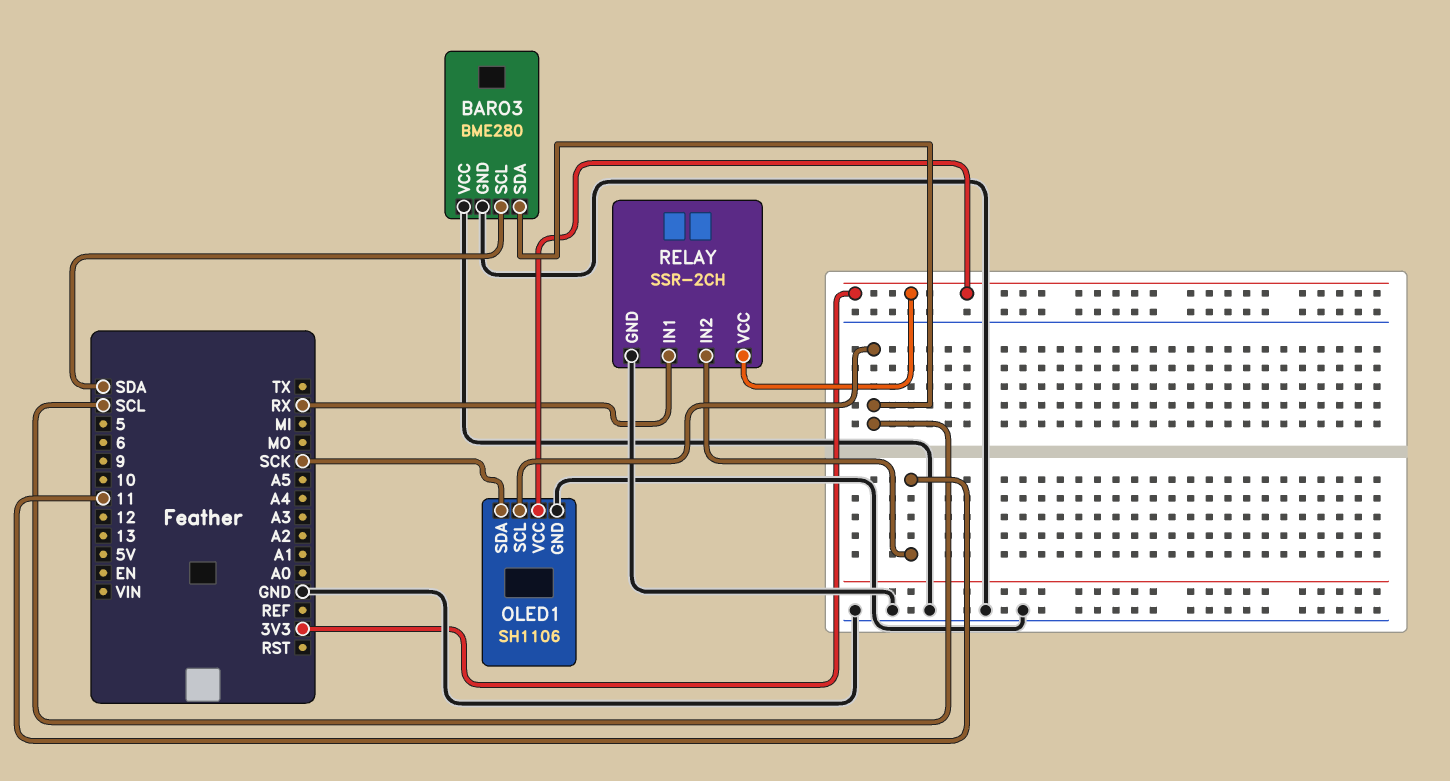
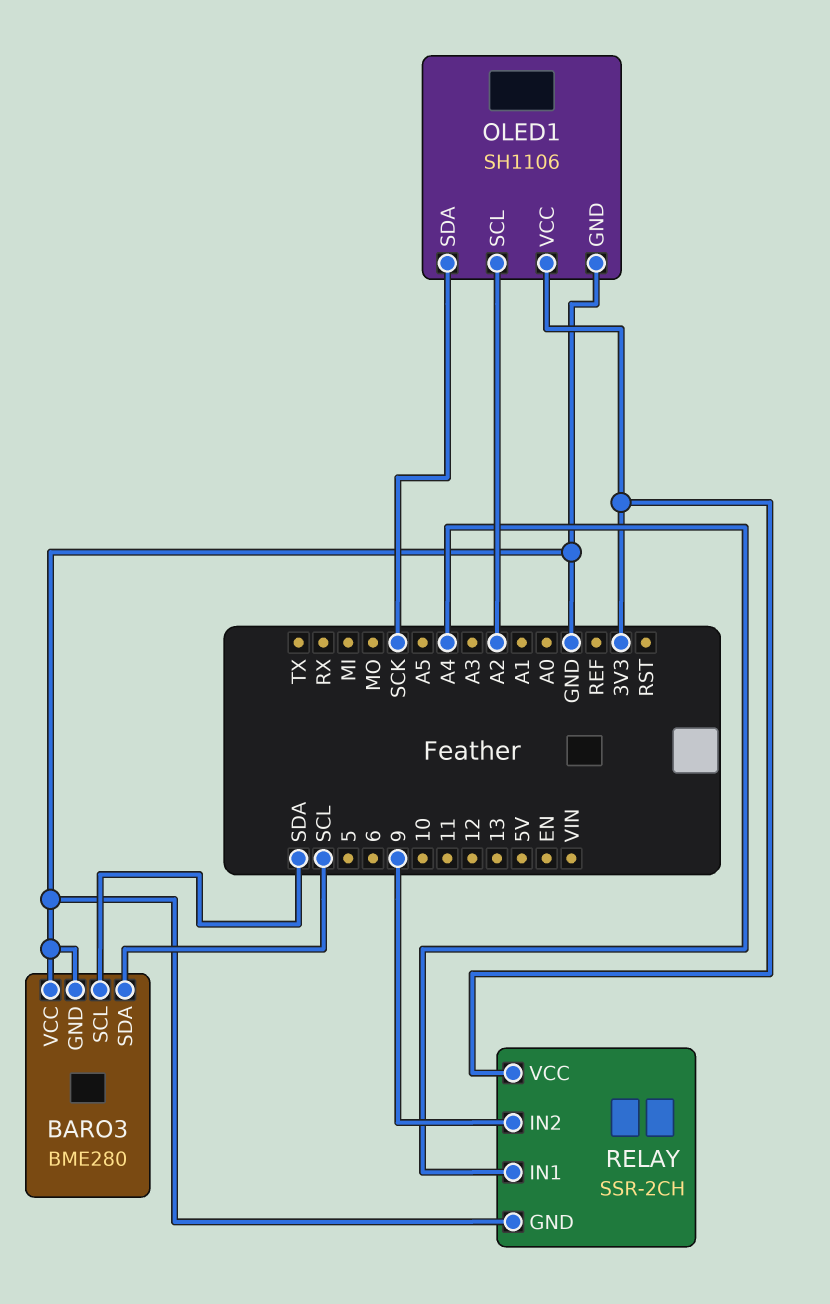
OLED1 pin SCL: SCL -> A2
RELAY pin IN1: RX -> A4
RELAY pin IN2: 11 -> 9

